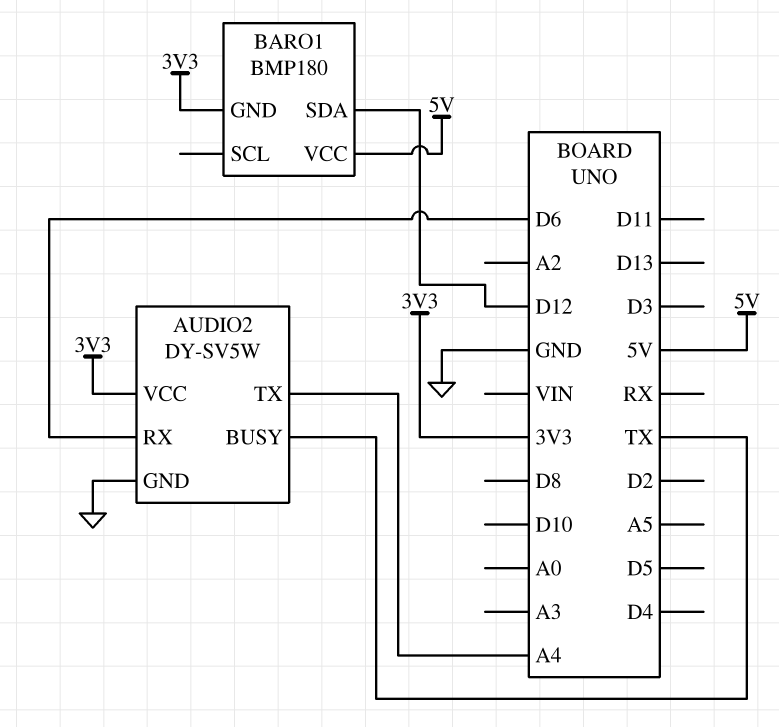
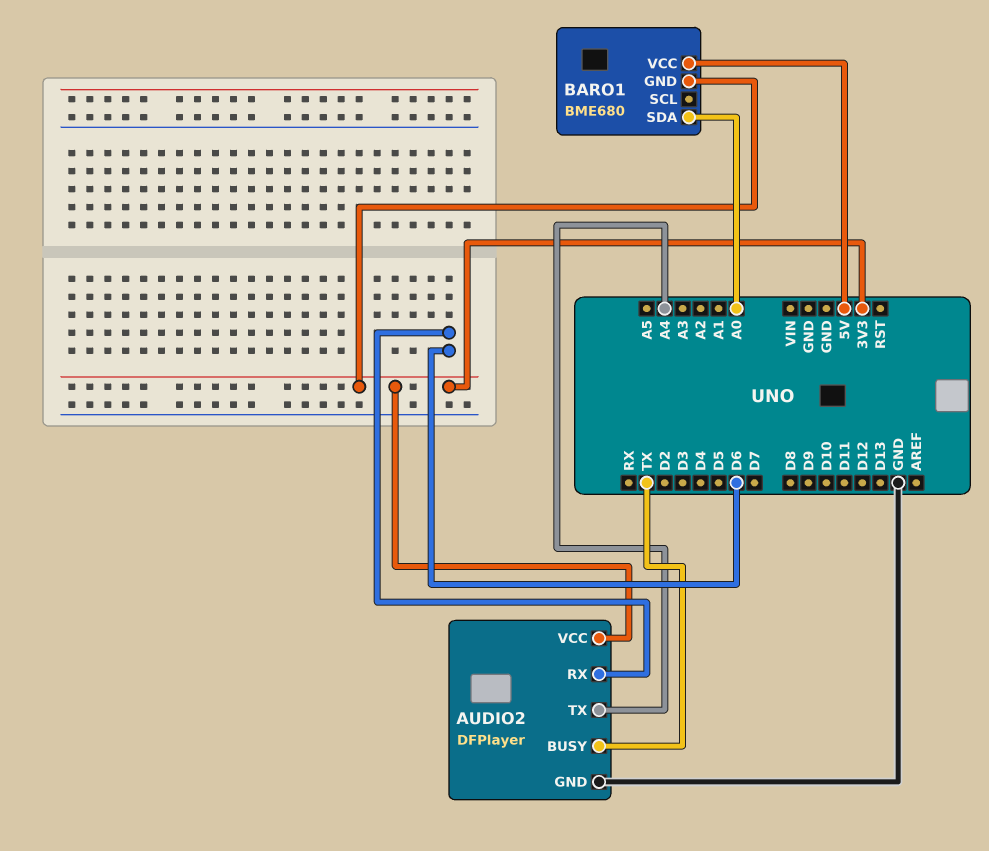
AUDIO2: DY-SV5W -> DFPlayer
BARO1: BMP180 -> BME680
BARO1 pin SDA: D12 -> A0

